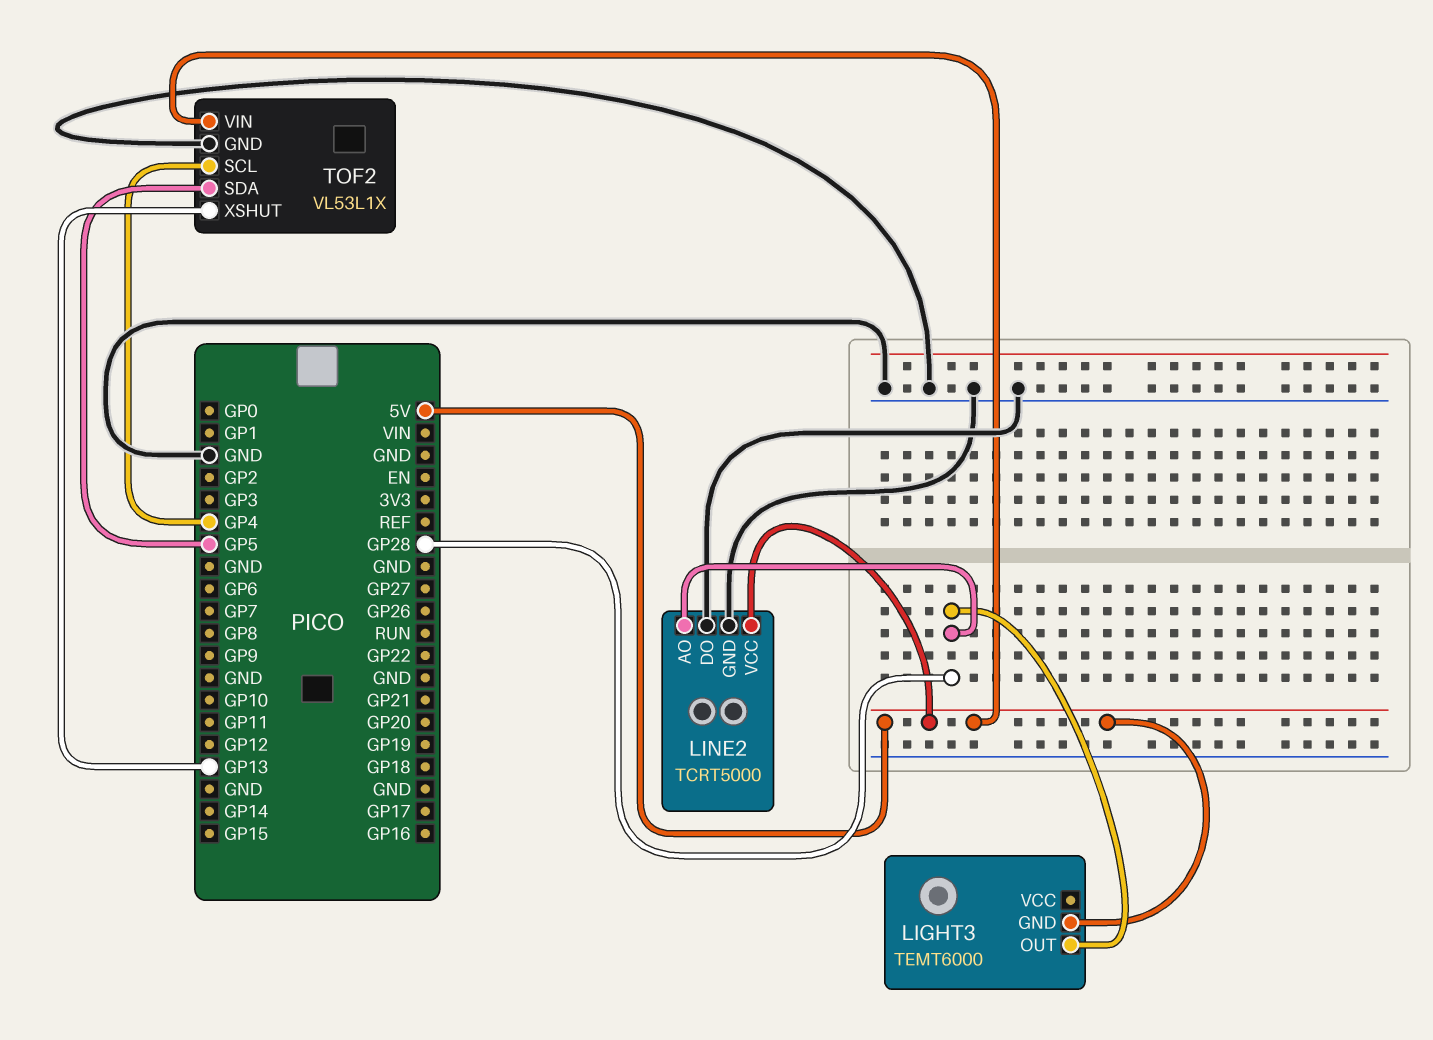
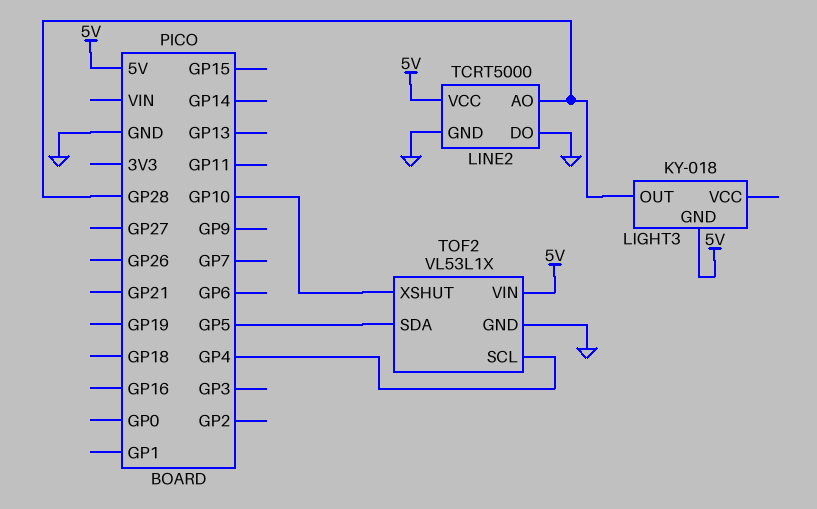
LIGHT3: TEMT6000 -> KY-018
TOF2 pin XSHUT: GP13 -> GP10

